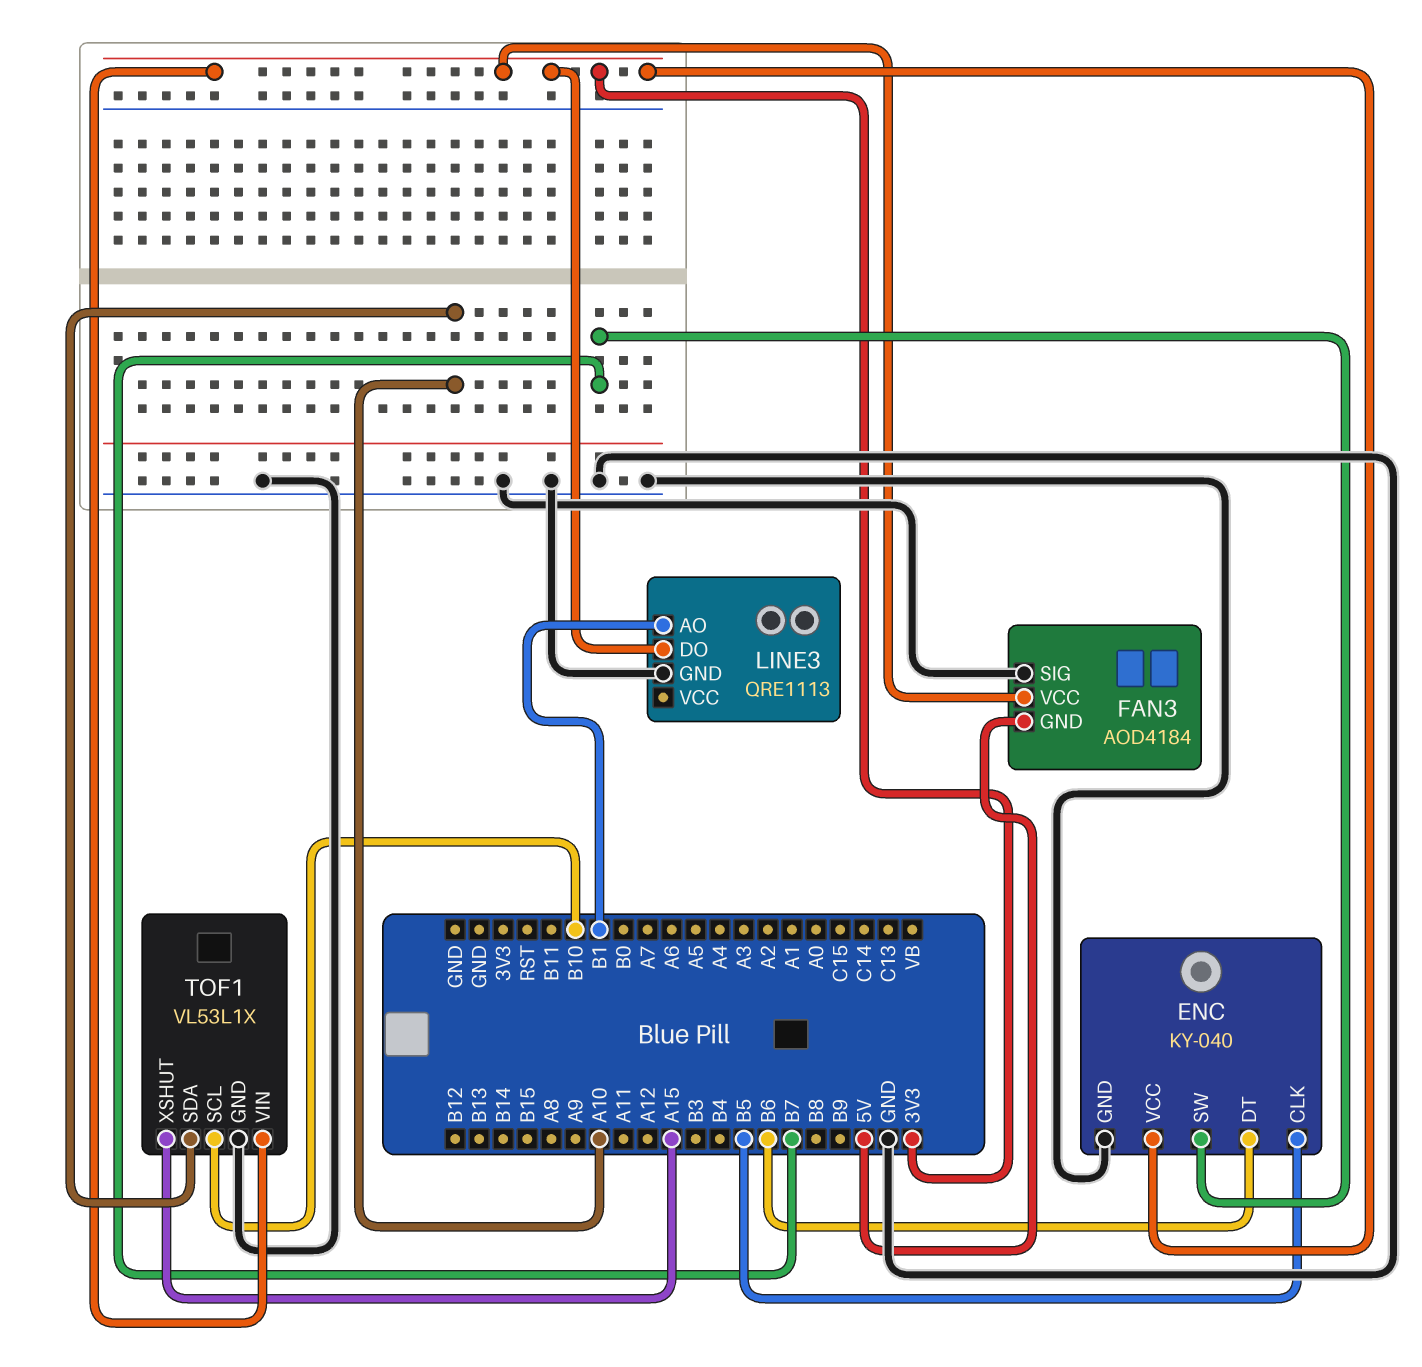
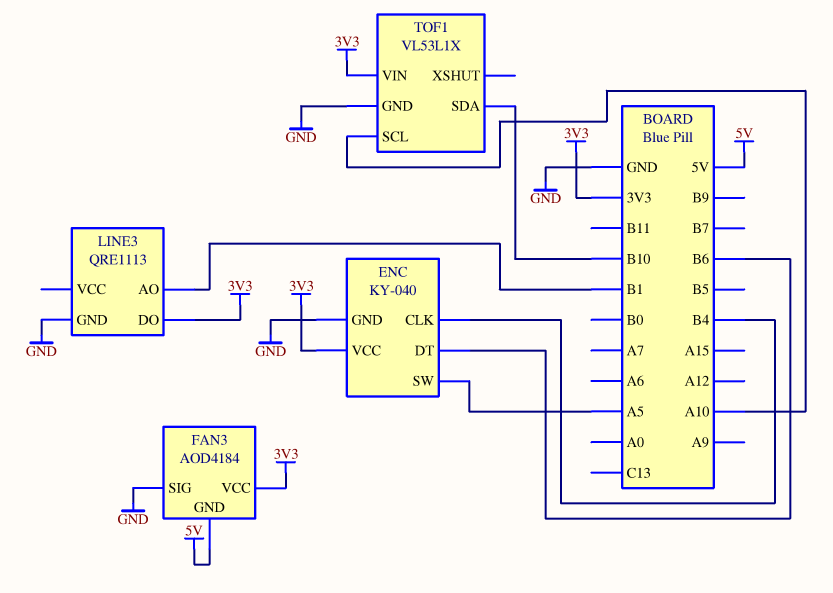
ENC pin CLK: B5 -> B4
ENC pin SW: B7 -> A5
TOF1 pin SCL: B10 -> A10
TOF1 pin SDA: A10 -> B10
TOF1 pin XSHUT: A15 -> none

